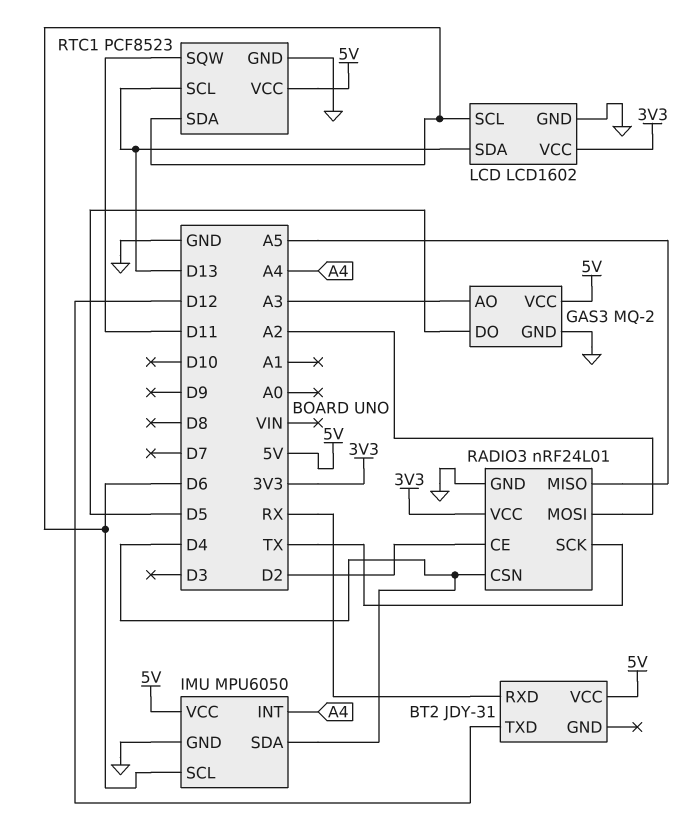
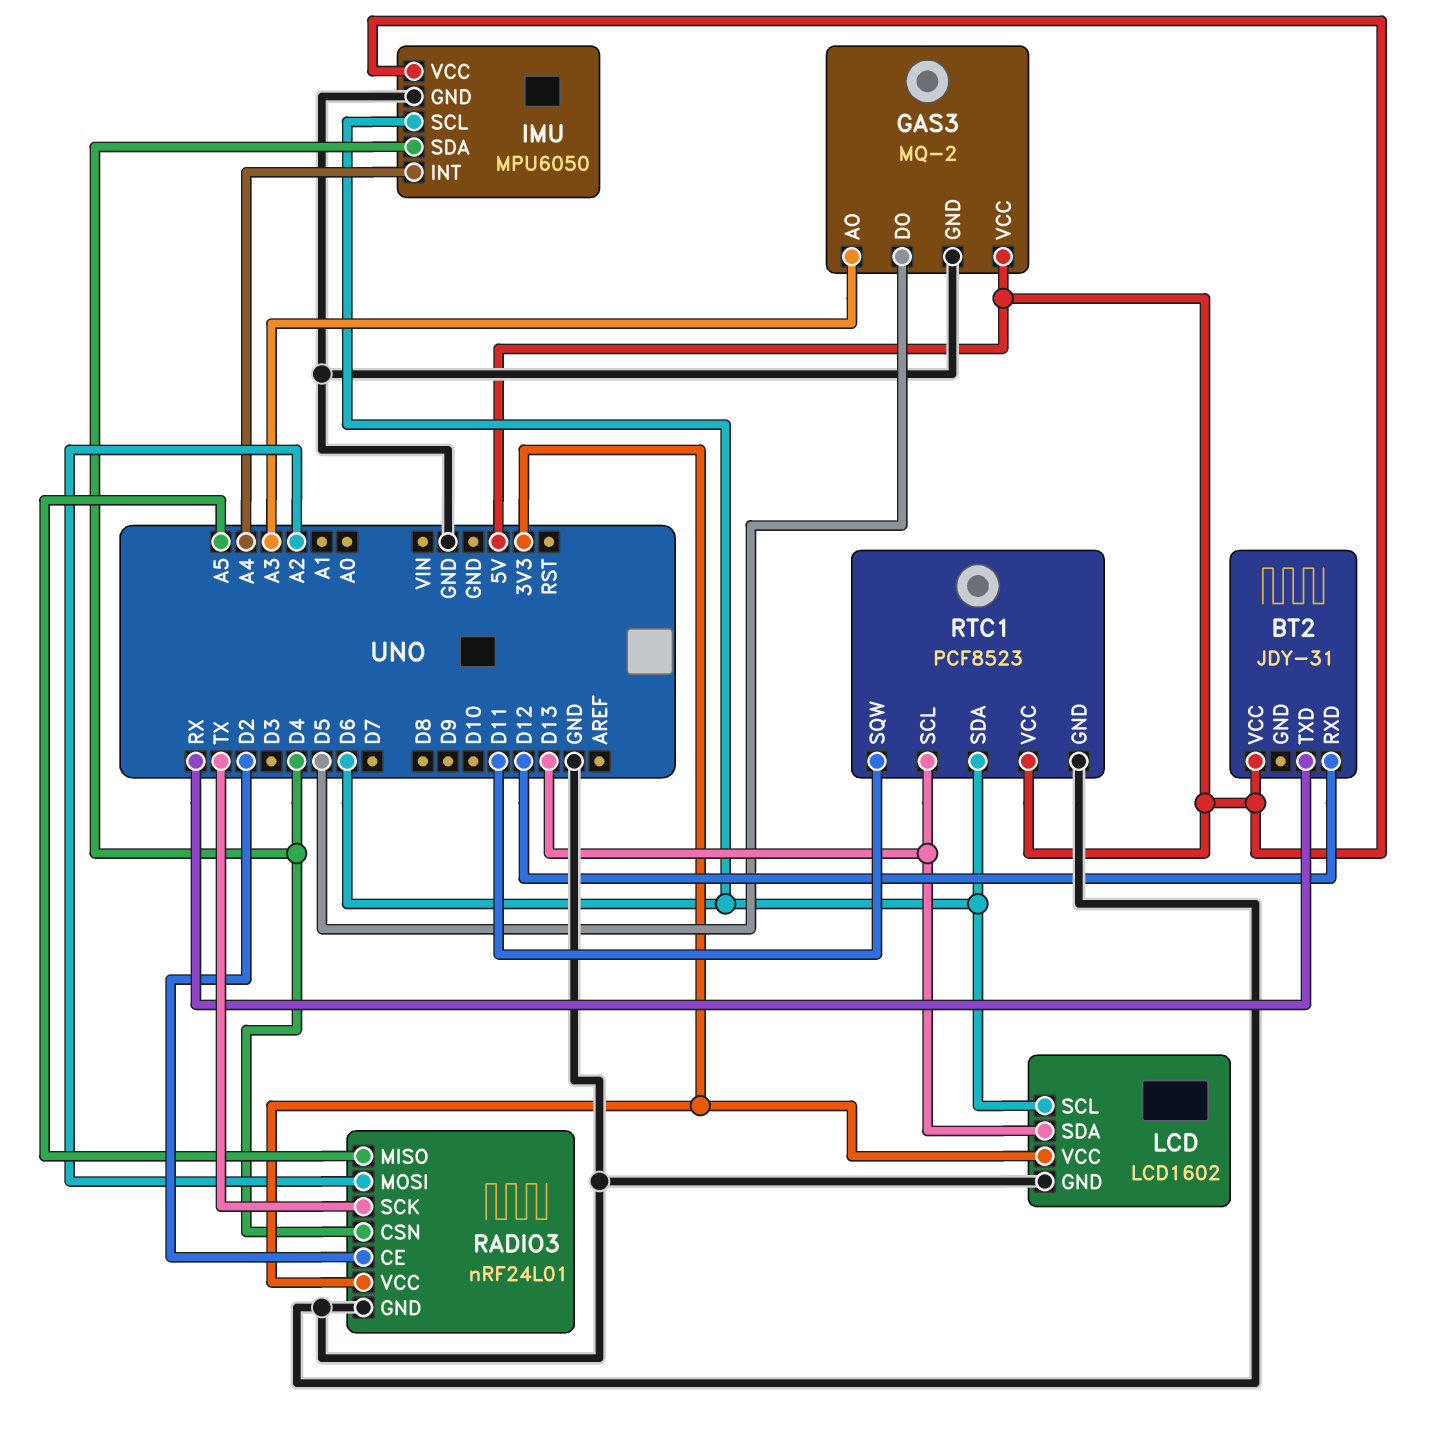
BT2 pin RXD: RX -> D12
BT2 pin TXD: D12 -> RX

